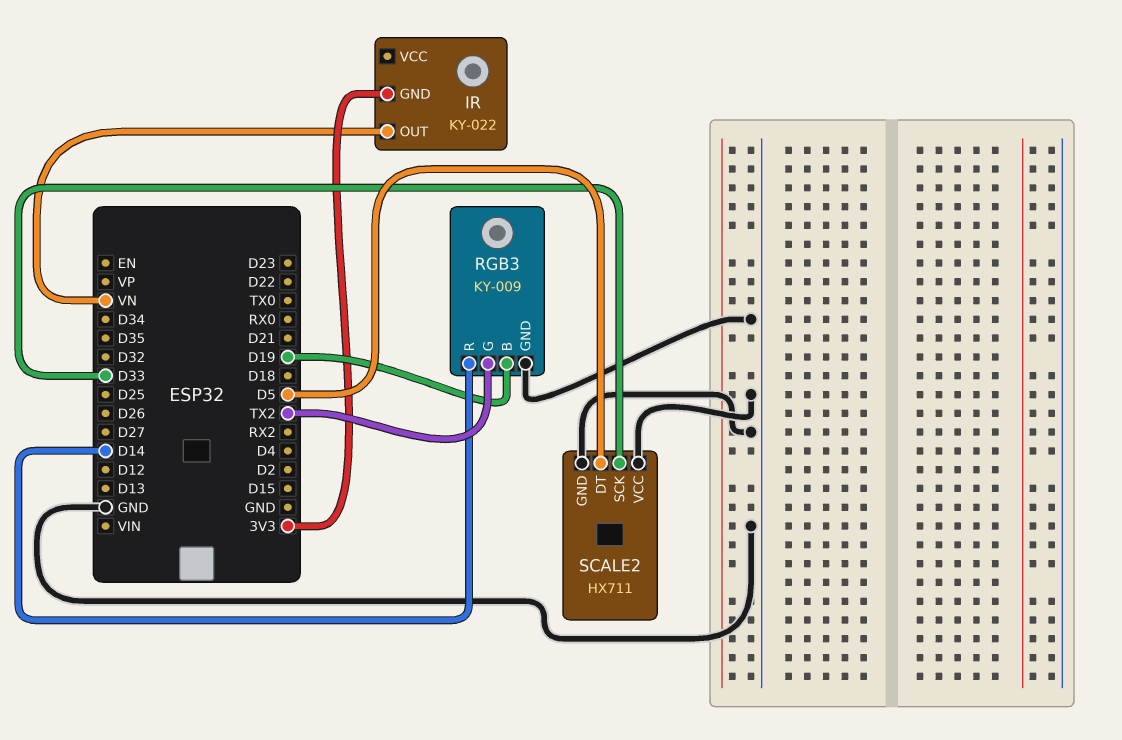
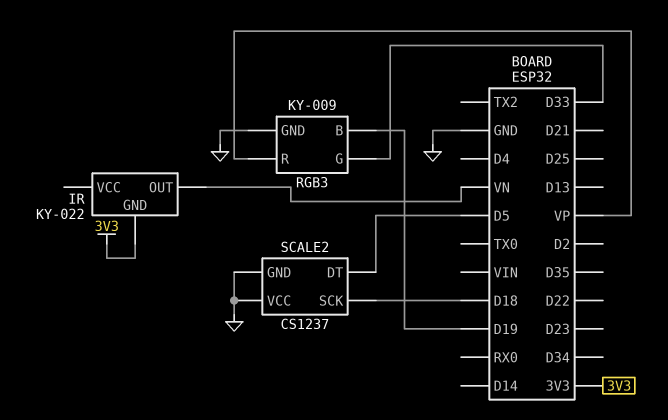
RGB3 pin G: TX2 -> D33
RGB3 pin R: D14 -> VP
SCALE2: HX711 -> CS1237
SCALE2 pin SCK: D33 -> D18

